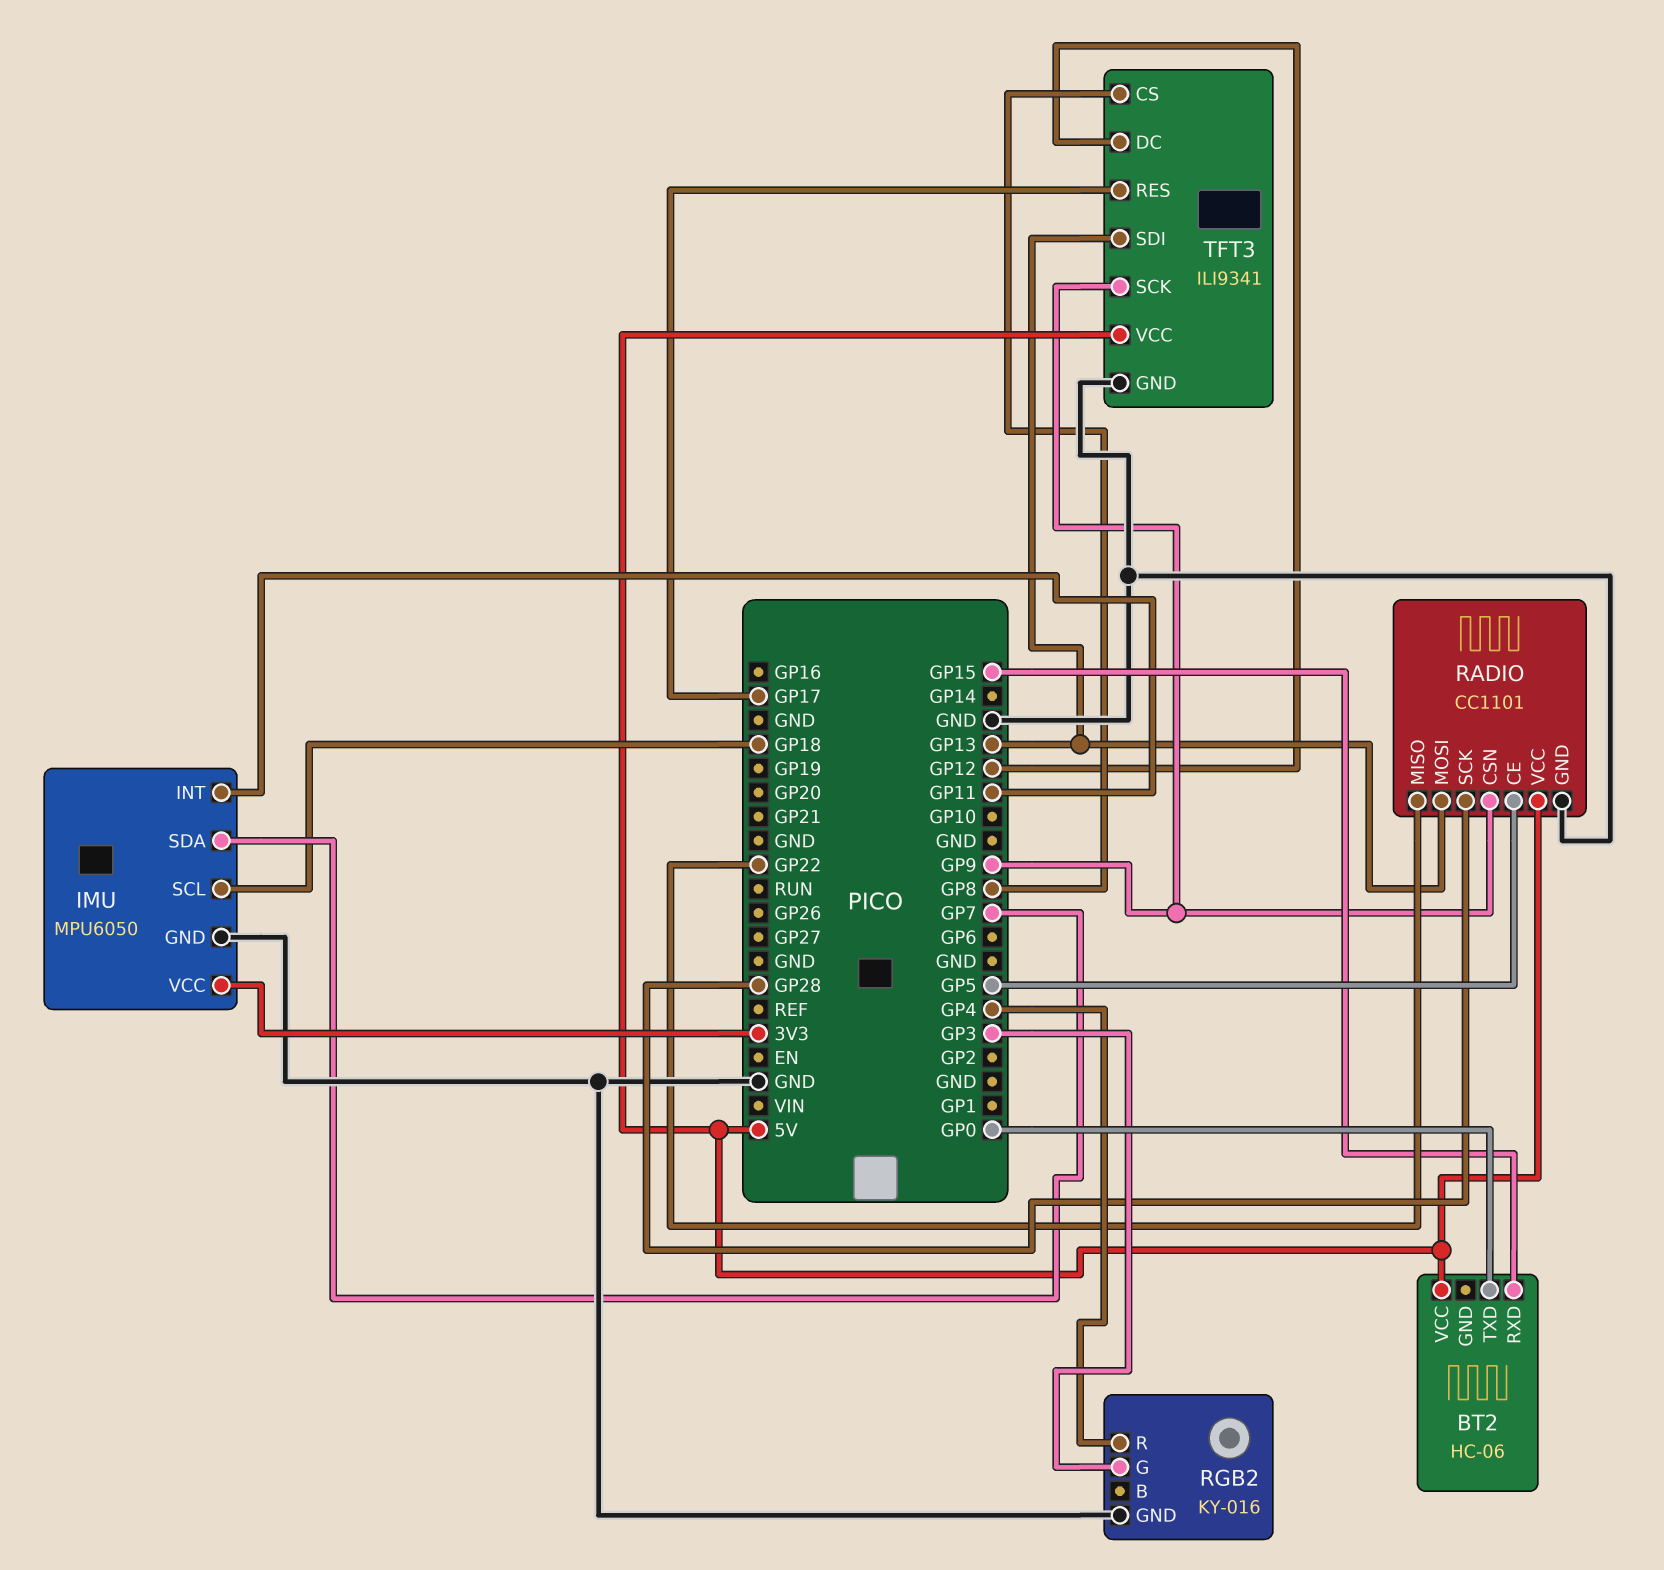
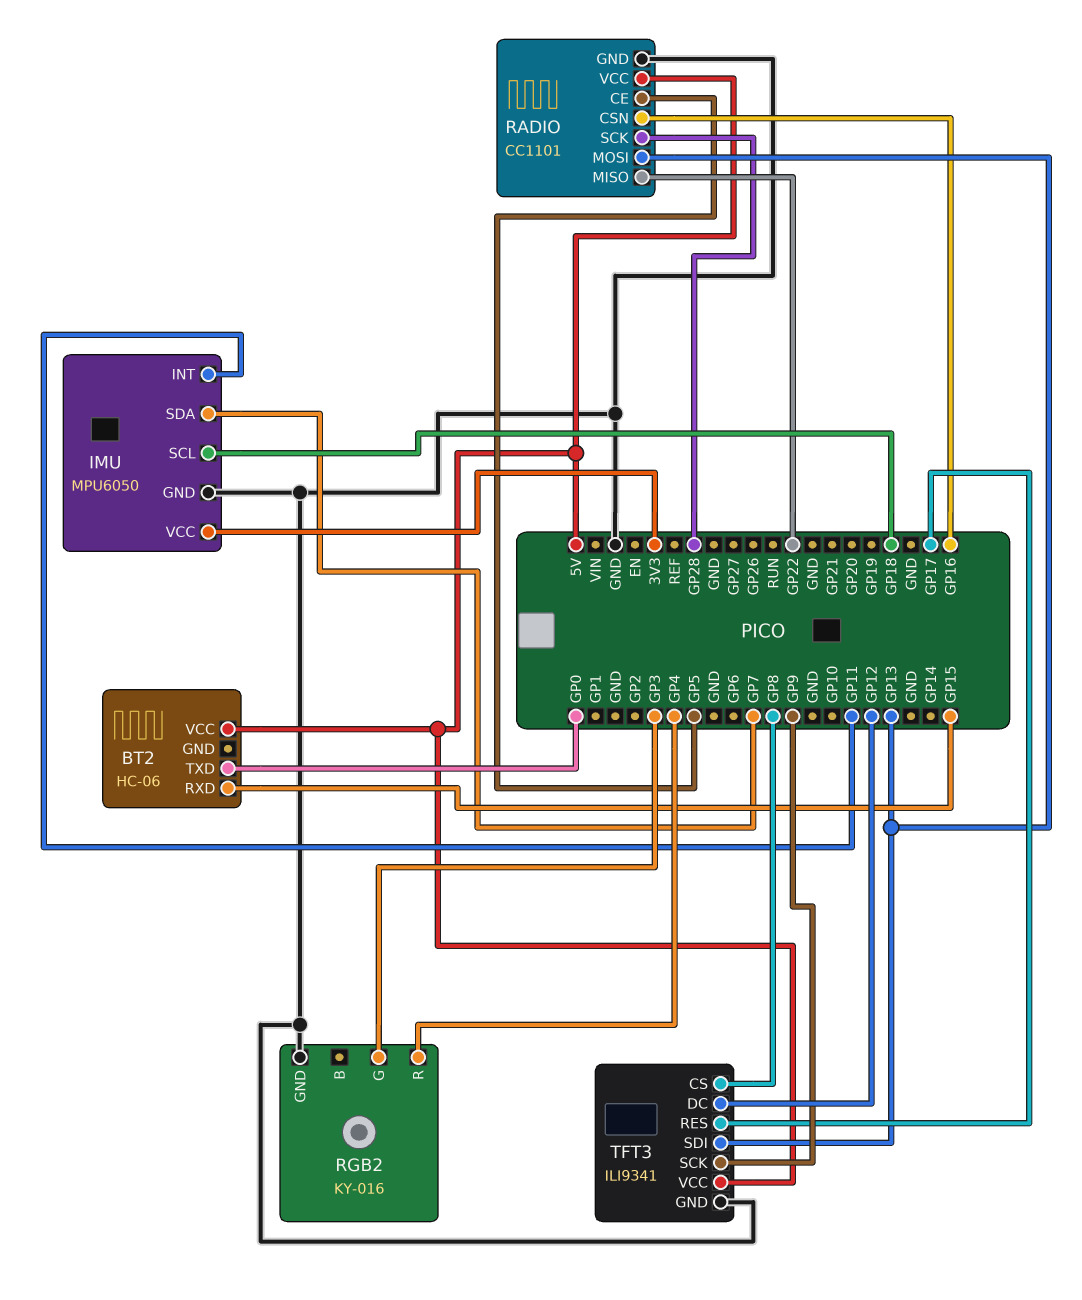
RADIO pin CSN: GP9 -> GP16

